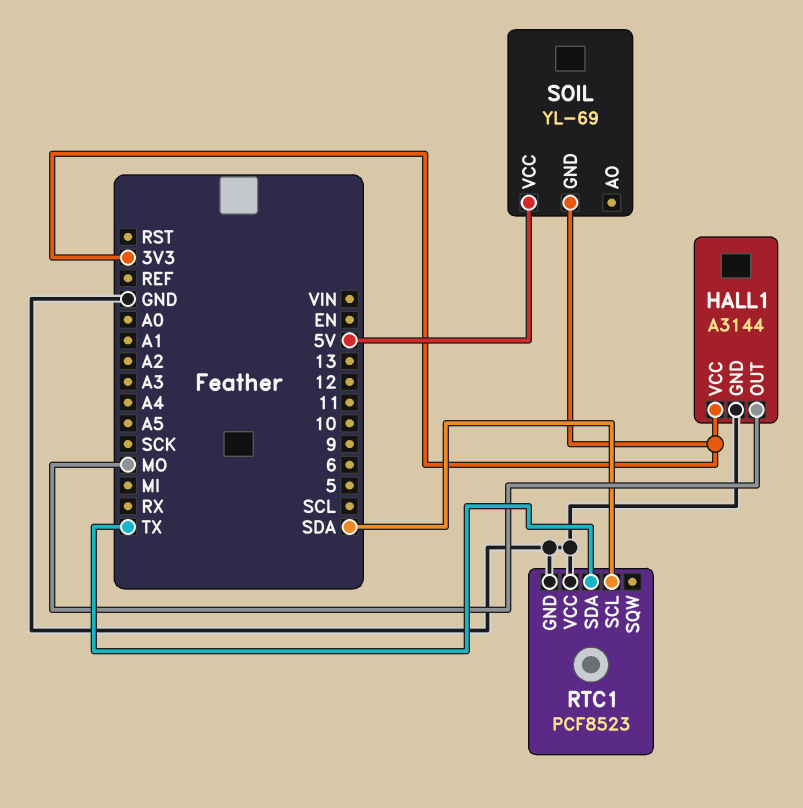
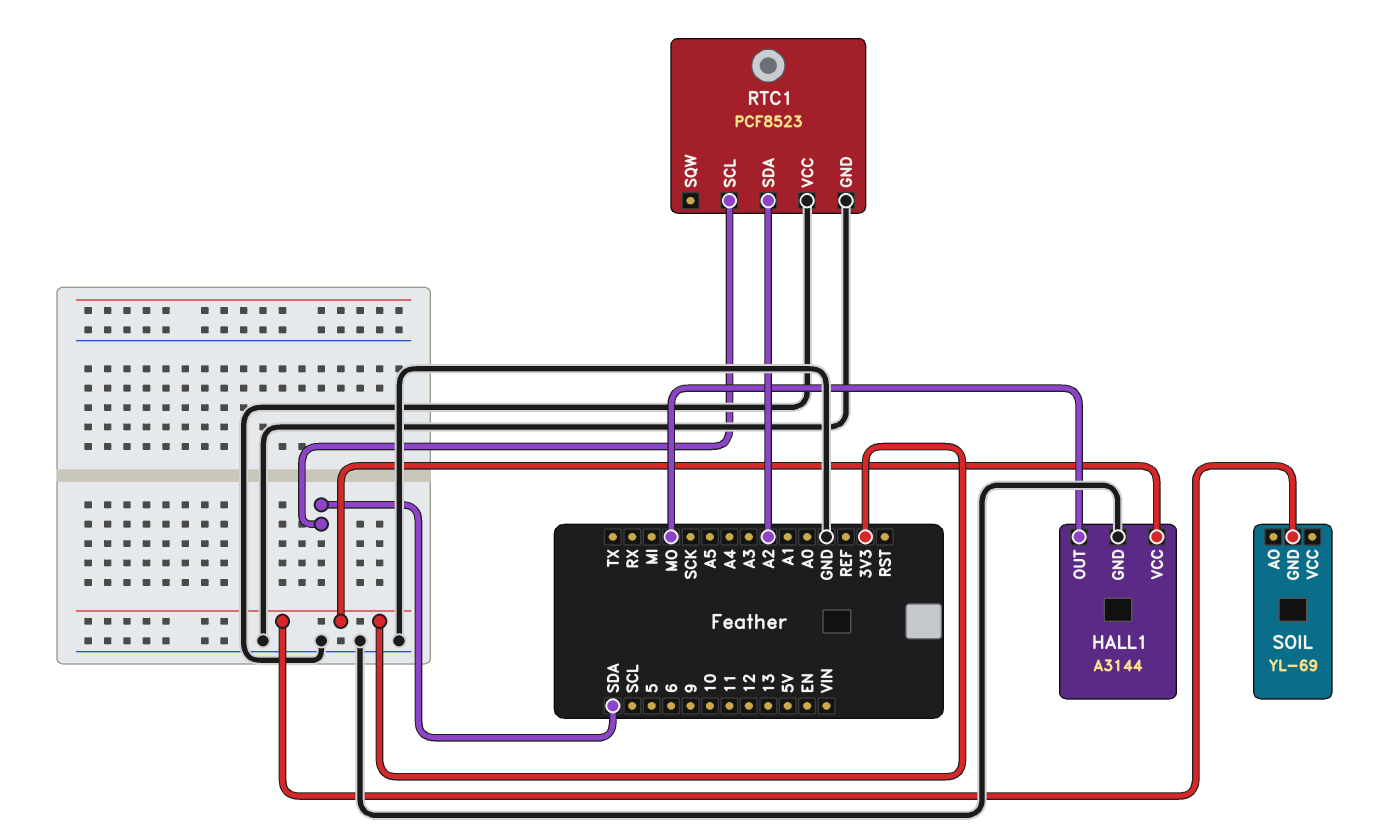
RTC1 pin SDA: TX -> A2
SOIL pin VCC: 5V -> none

